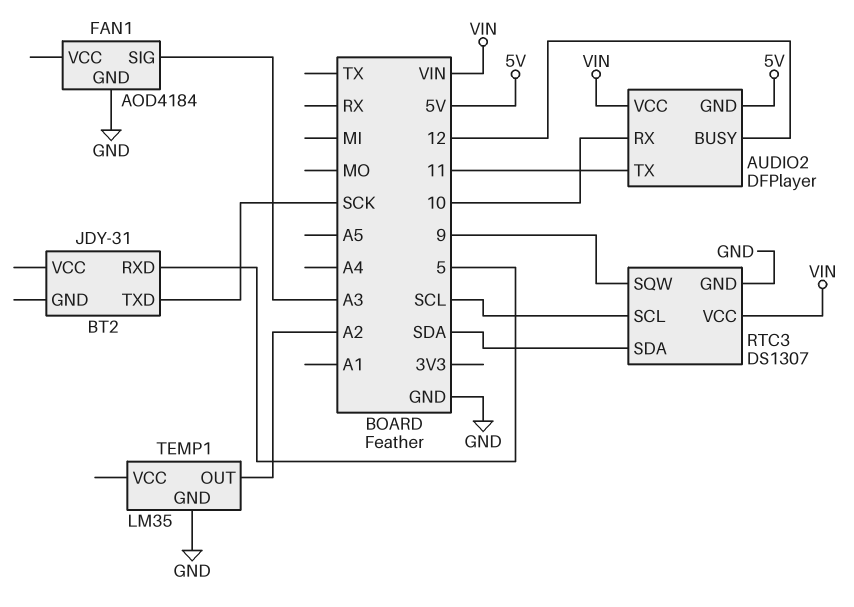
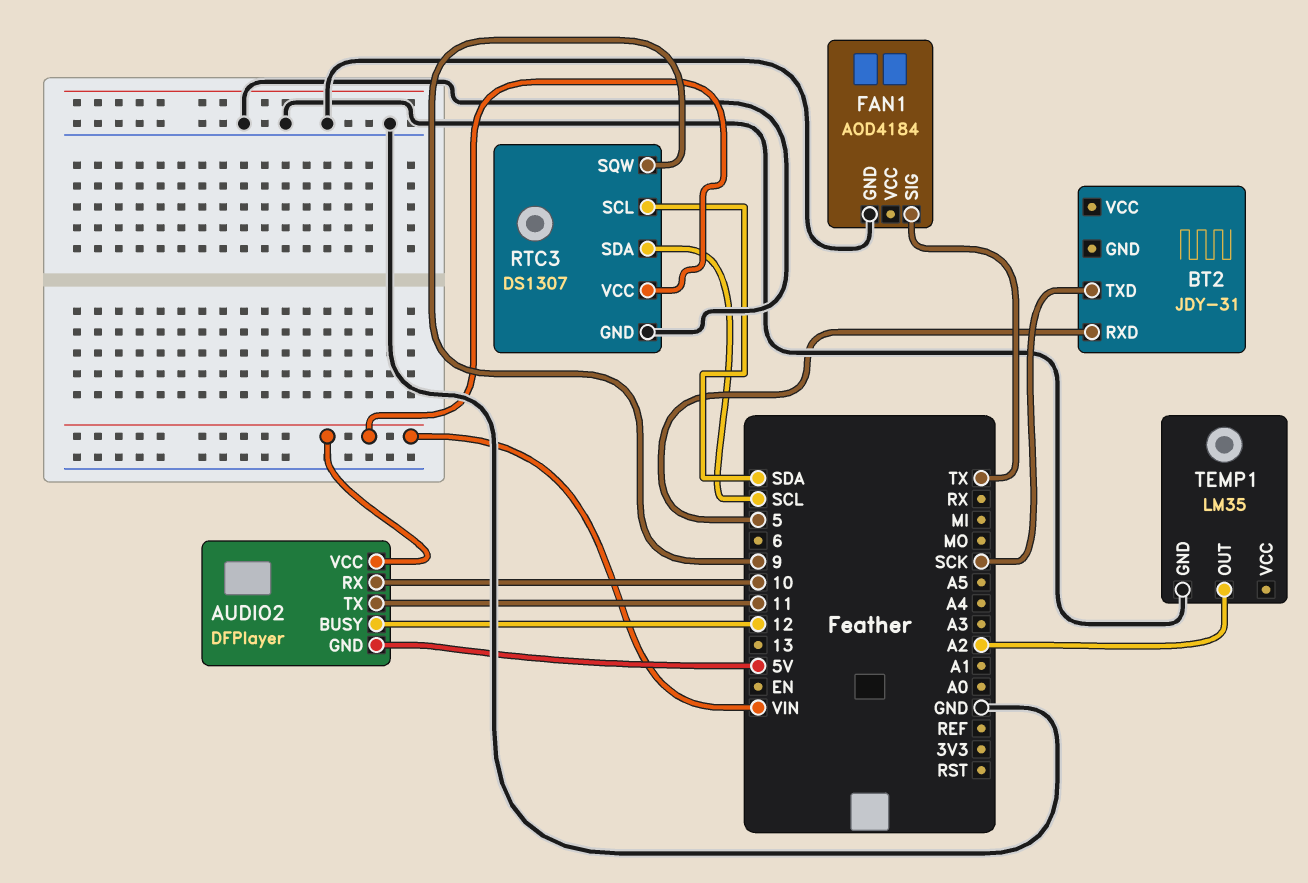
FAN1 pin SIG: A3 -> TX
RTC3 pin SCL: SCL -> SDA
RTC3 pin SDA: SDA -> SCL

